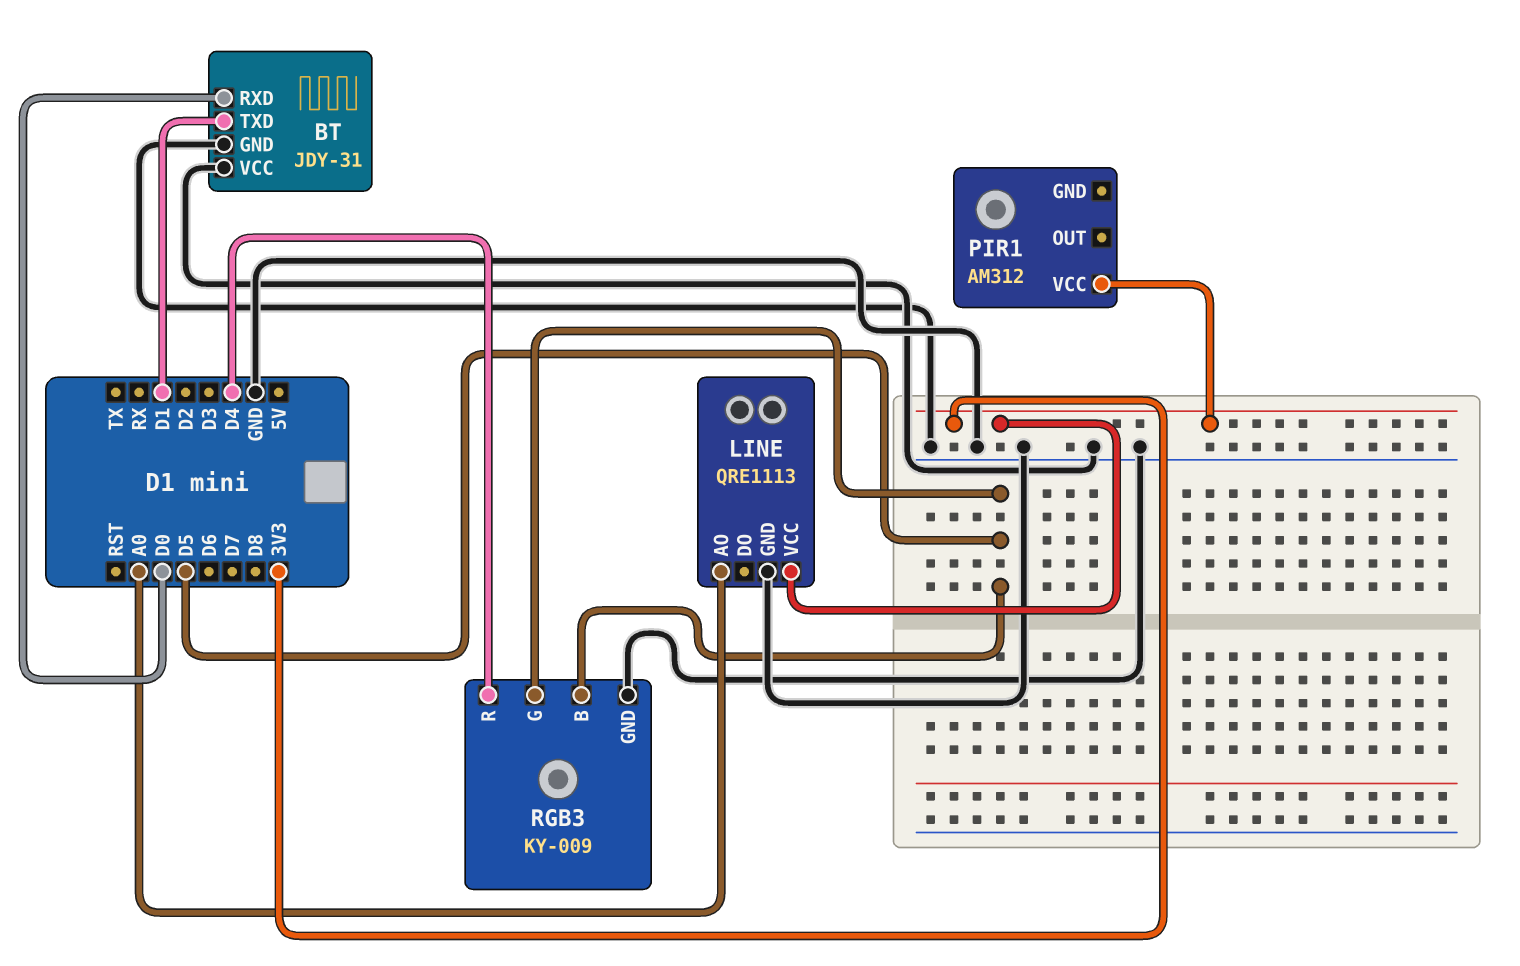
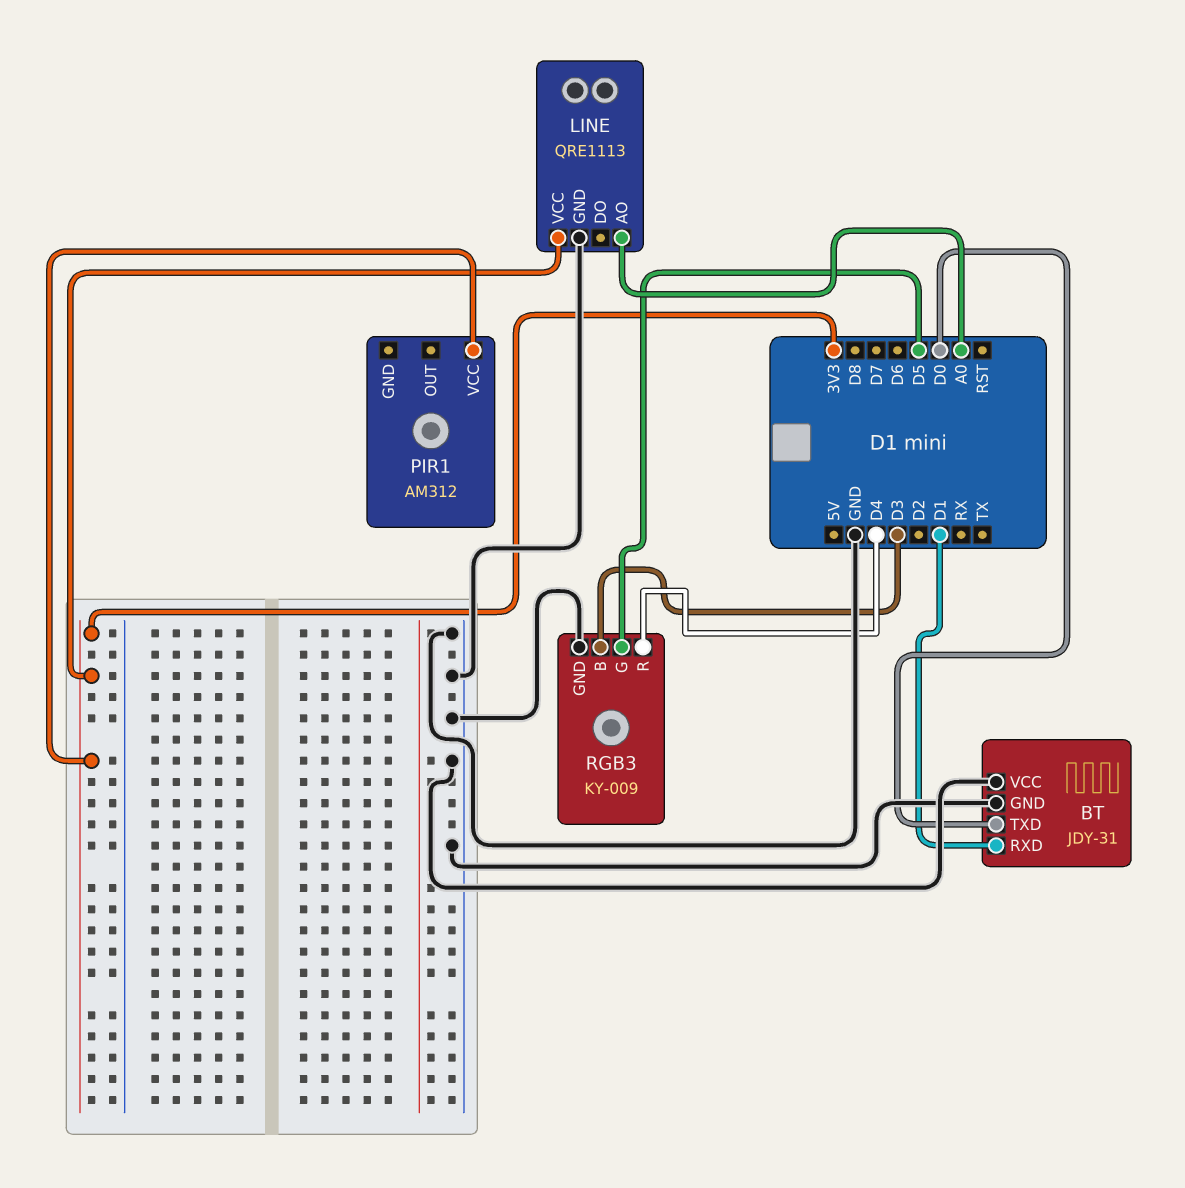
BT pin RXD: D0 -> D1
BT pin TXD: D1 -> D0
RGB3 pin B: D5 -> D3

